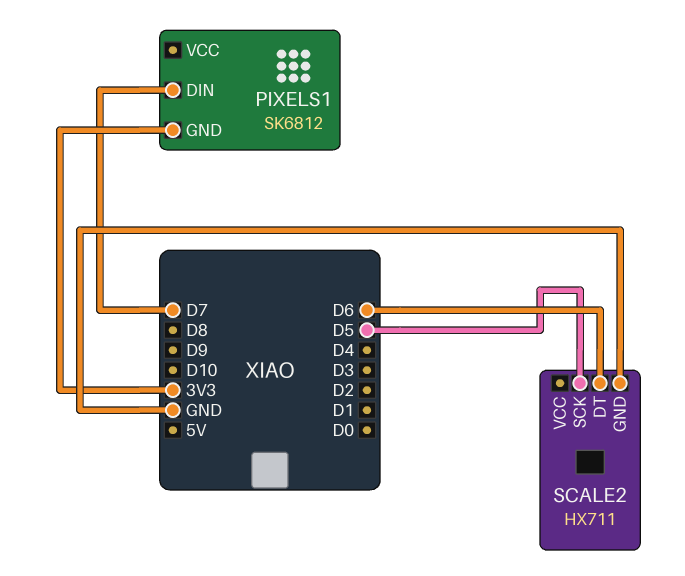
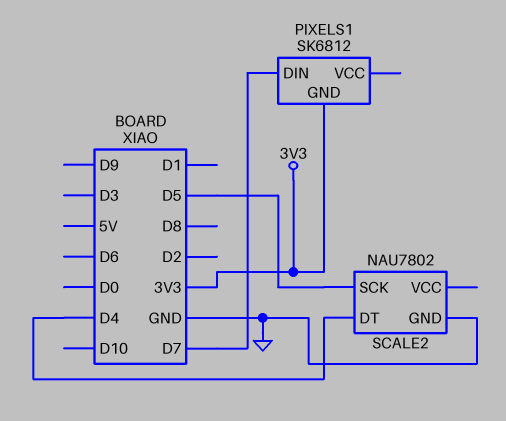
SCALE2: HX711 -> NAU7802
SCALE2 pin DT: D6 -> D4

